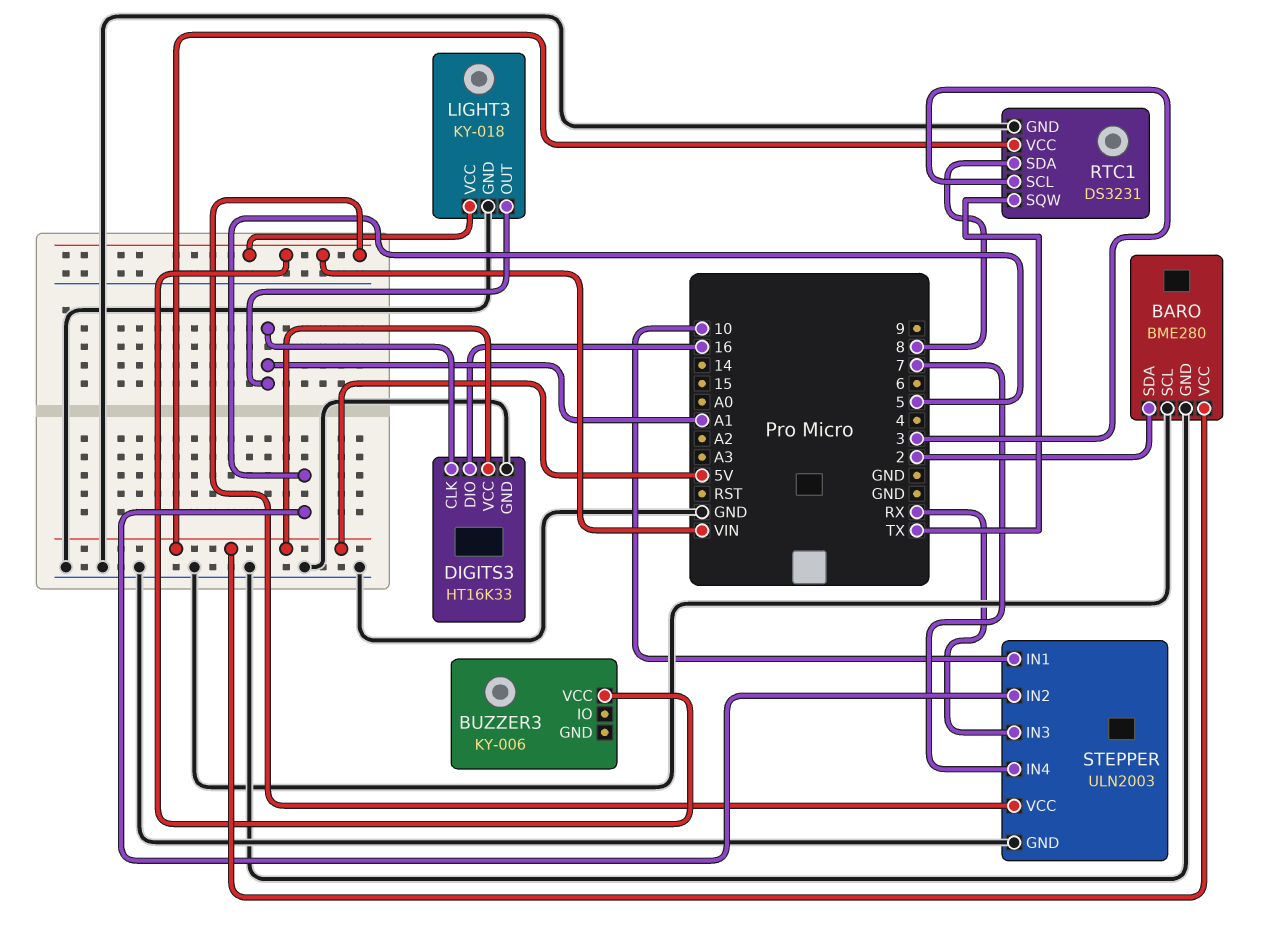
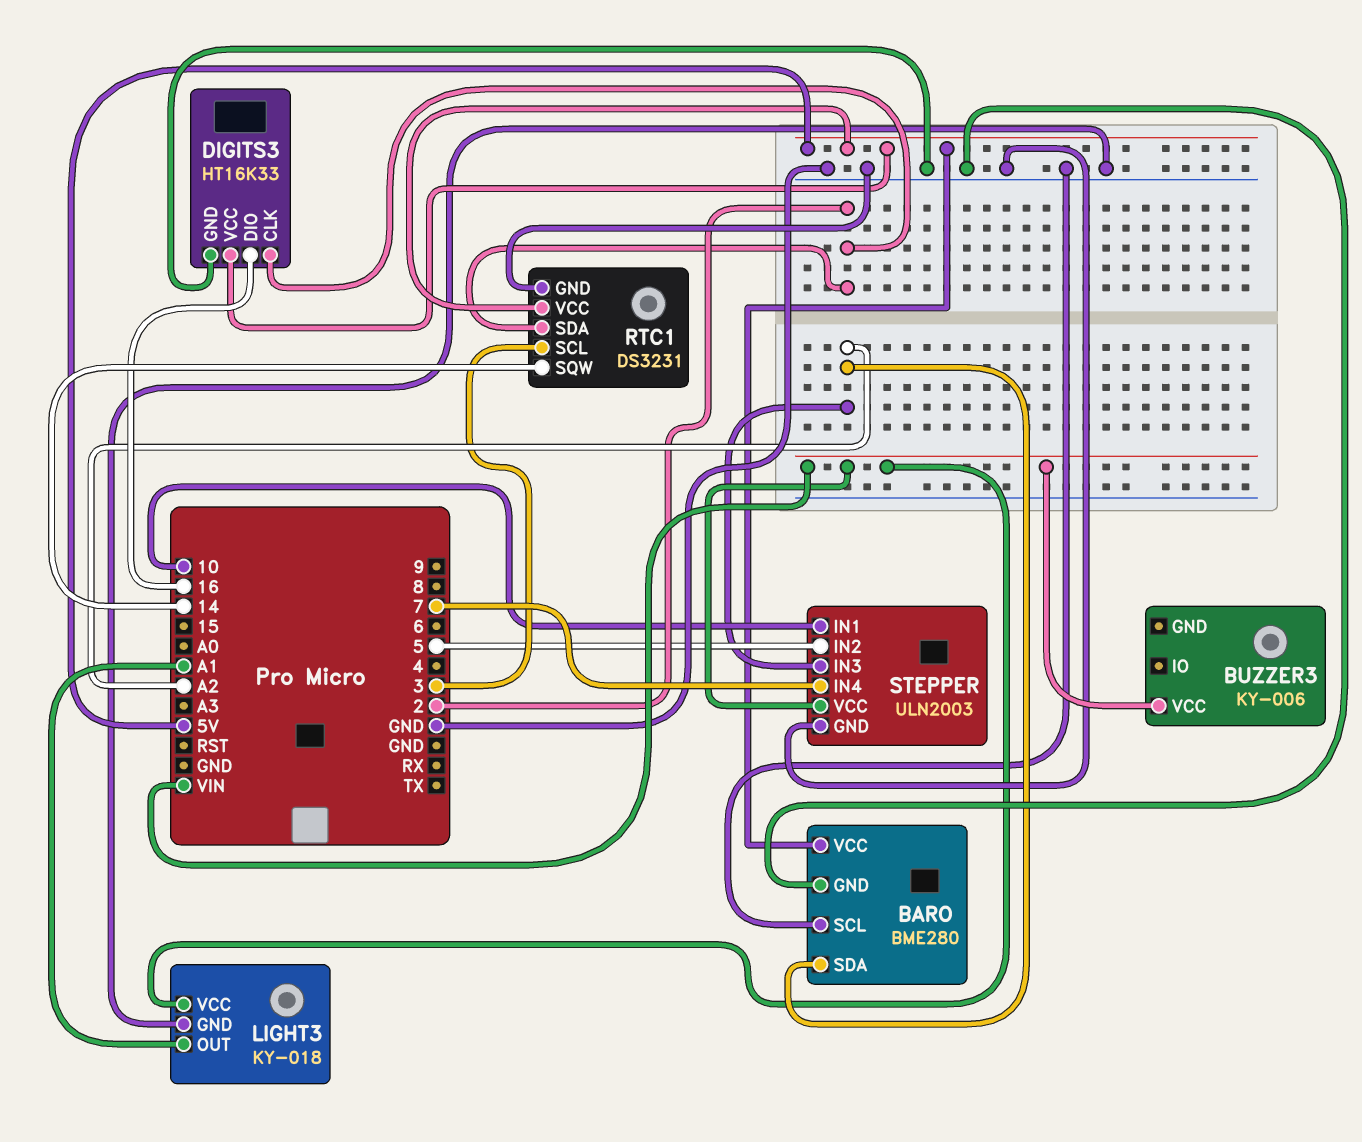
BARO pin SDA: 2 -> A2
DIGITS3 pin CLK: A1 -> 2
RTC1 pin SDA: 8 -> 2
RTC1 pin SQW: TX -> 14
STEPPER pin IN3: RX -> A2

